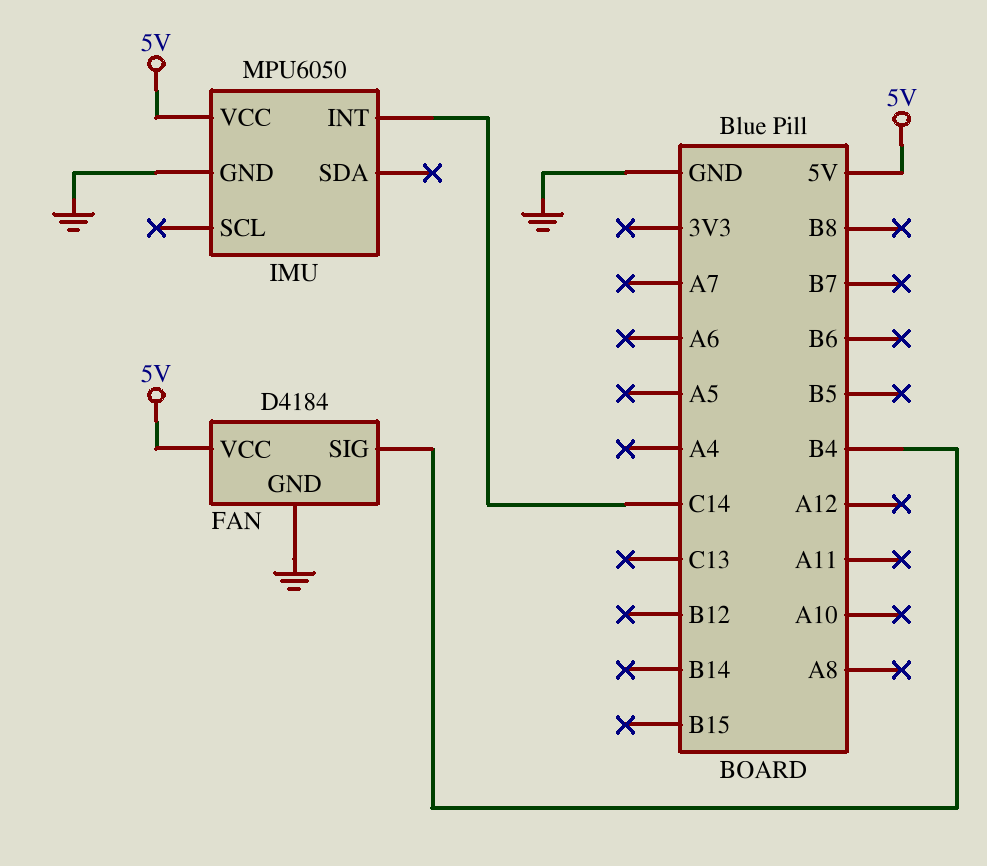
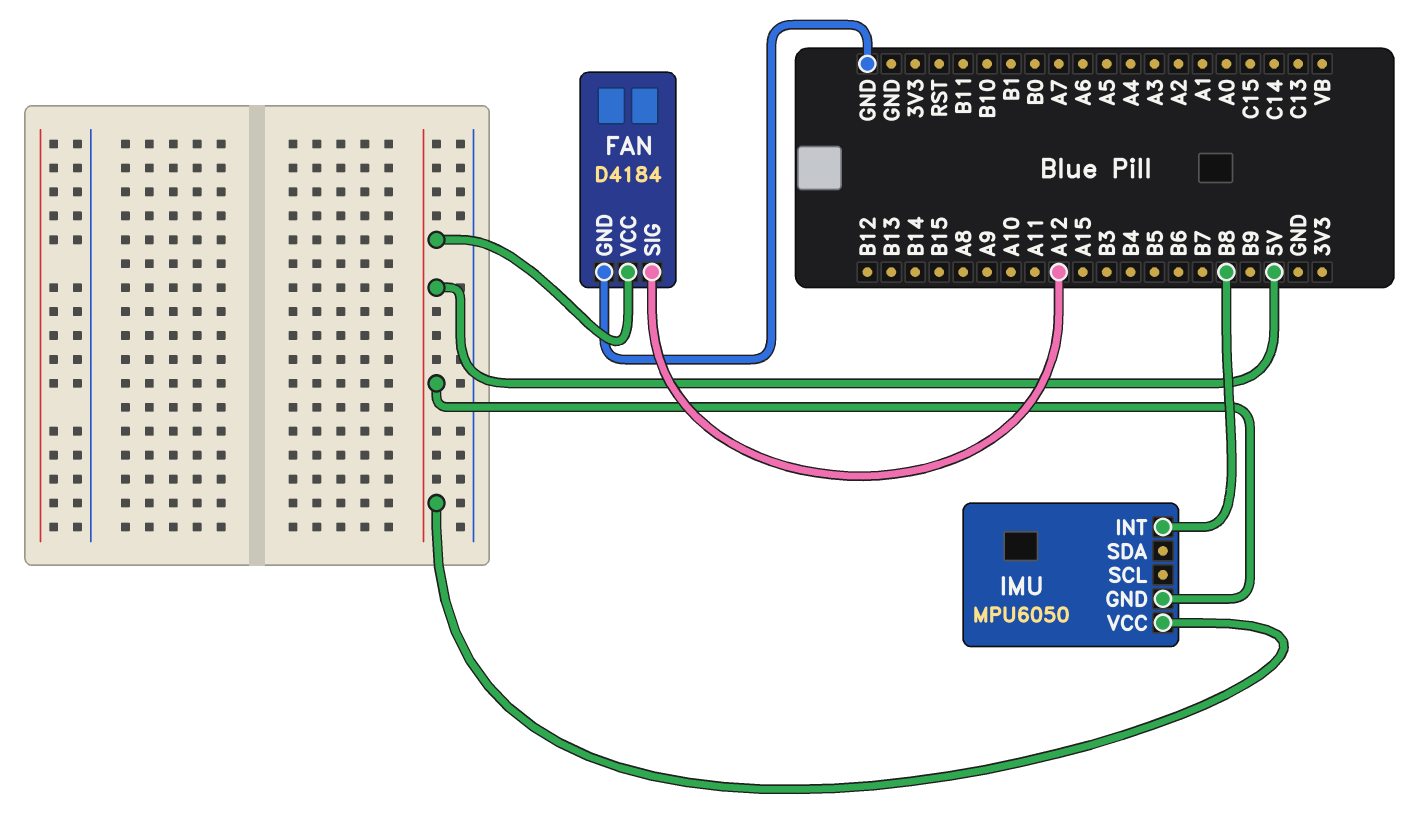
FAN pin SIG: B4 -> A12
IMU pin GND: GND -> 5V
IMU pin INT: C14 -> B8

